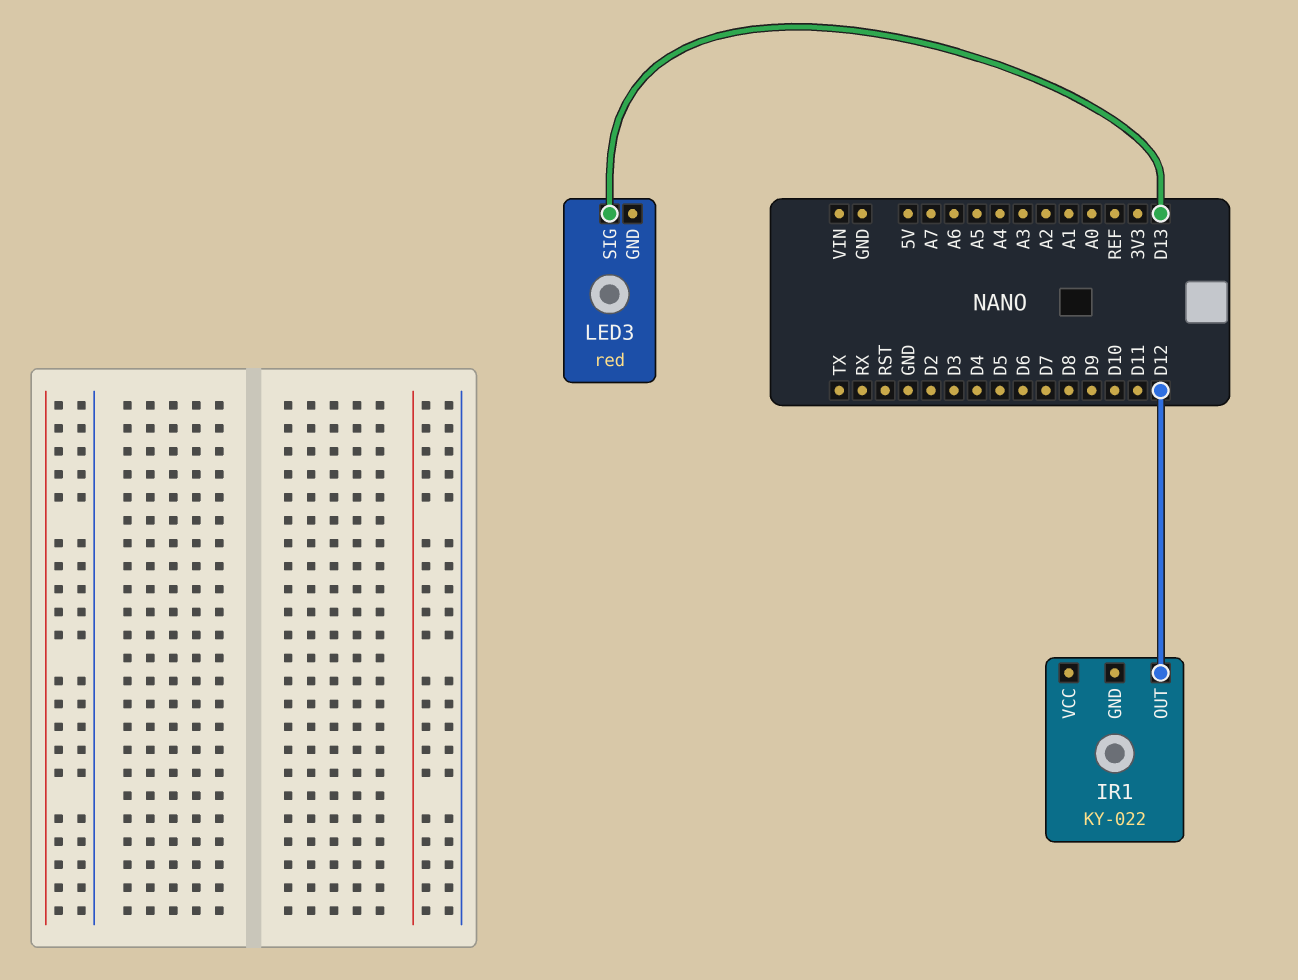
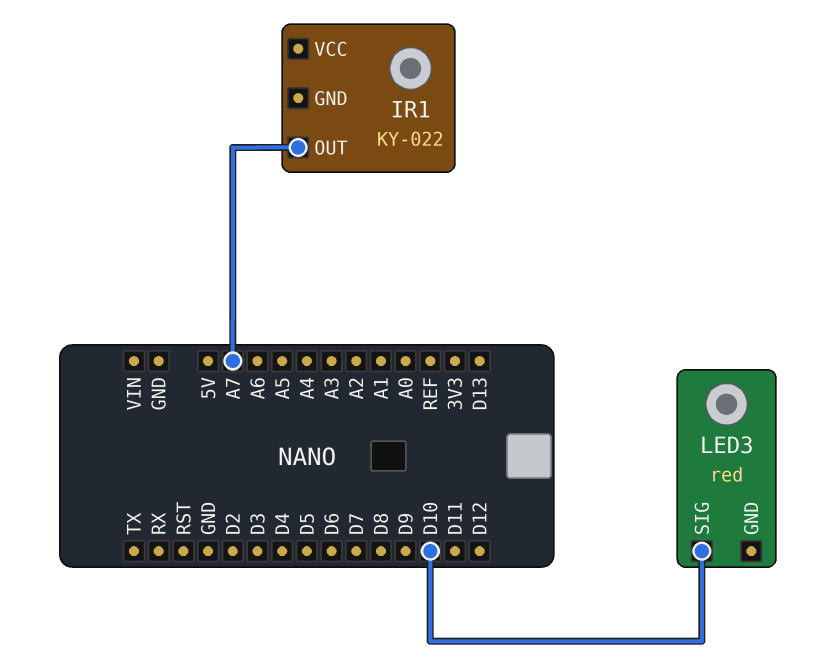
IR1 pin OUT: D12 -> A7
LED3 pin SIG: D13 -> D10

